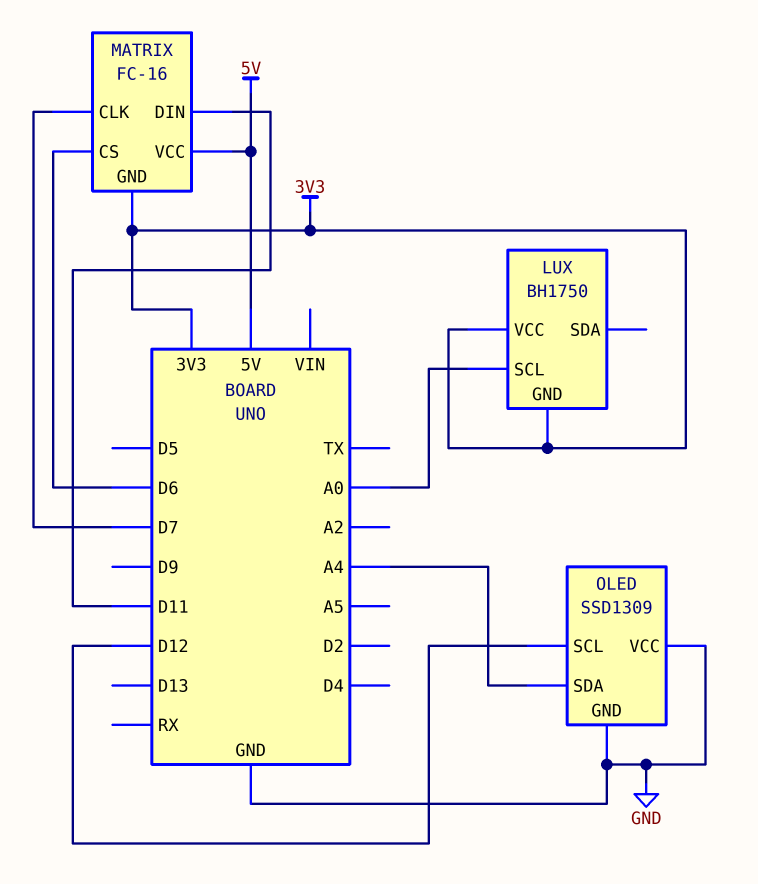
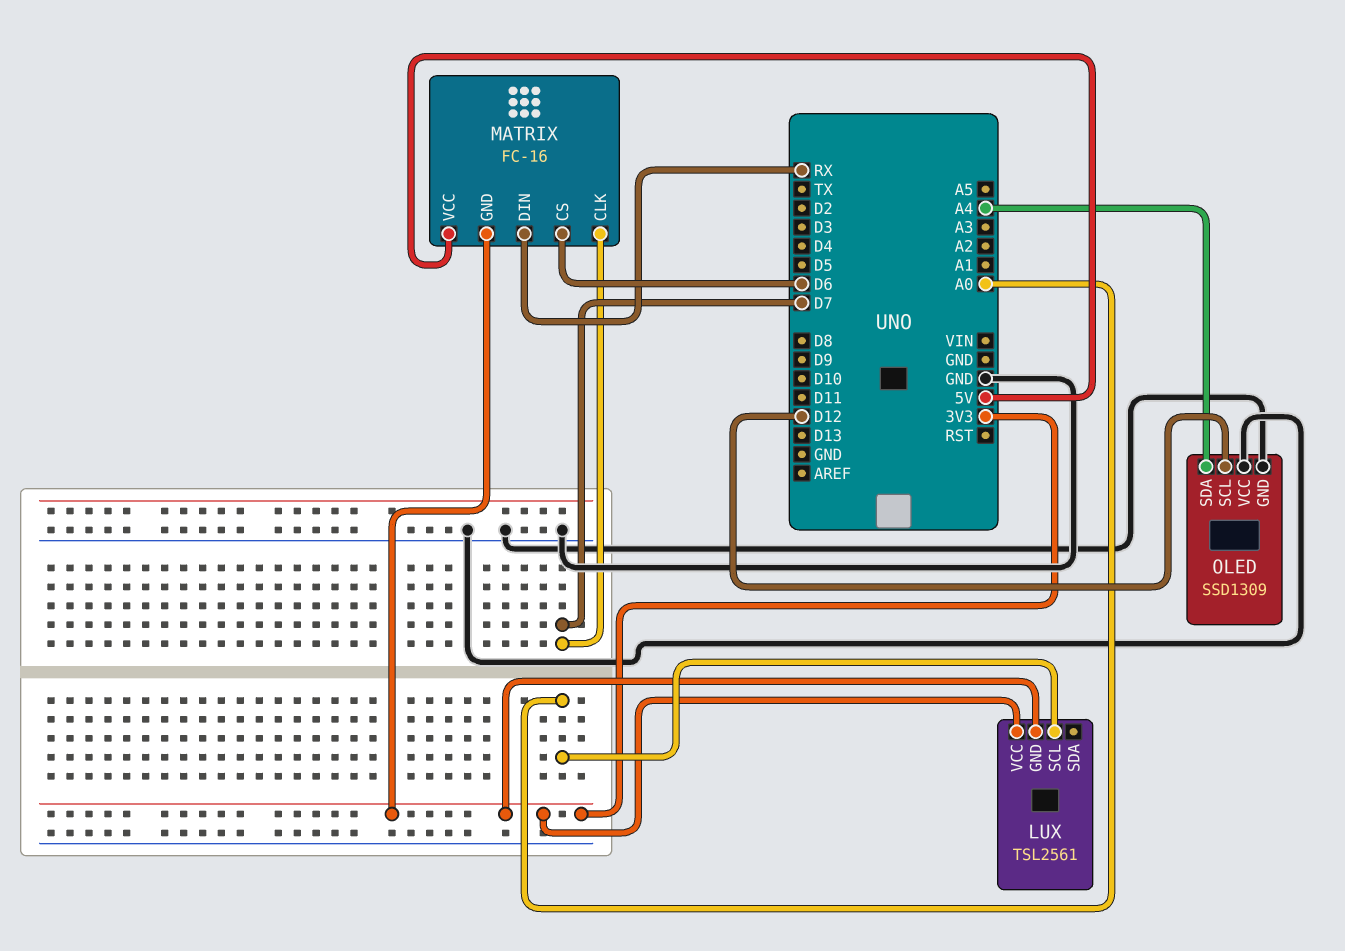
LUX: BH1750 -> TSL2561
MATRIX pin DIN: D11 -> RX

